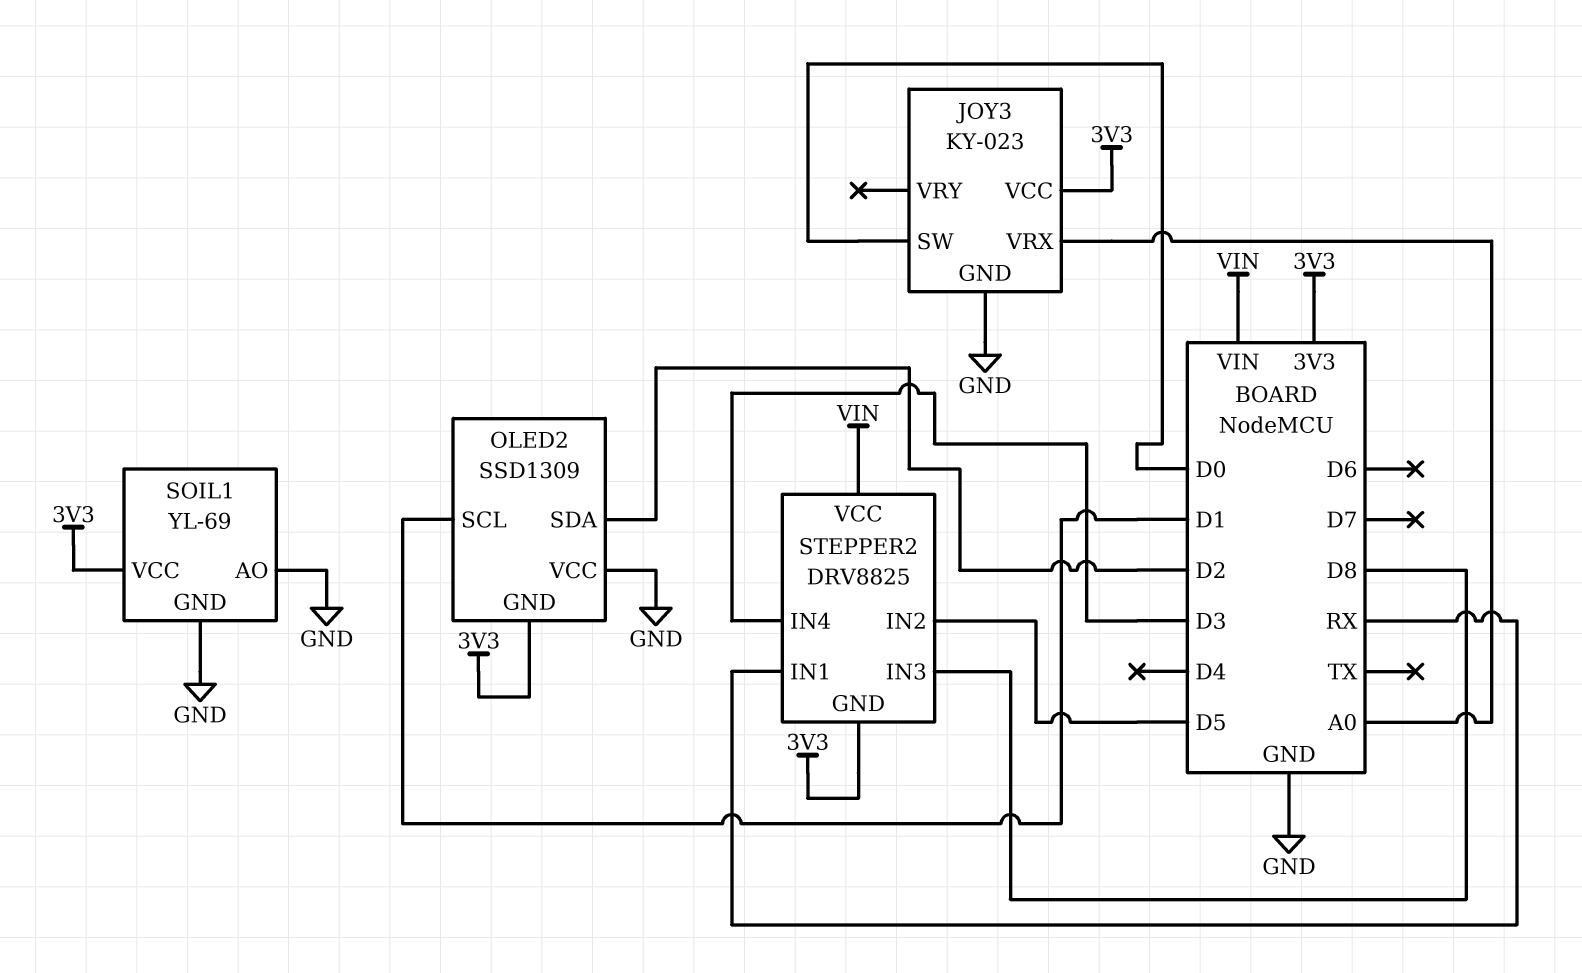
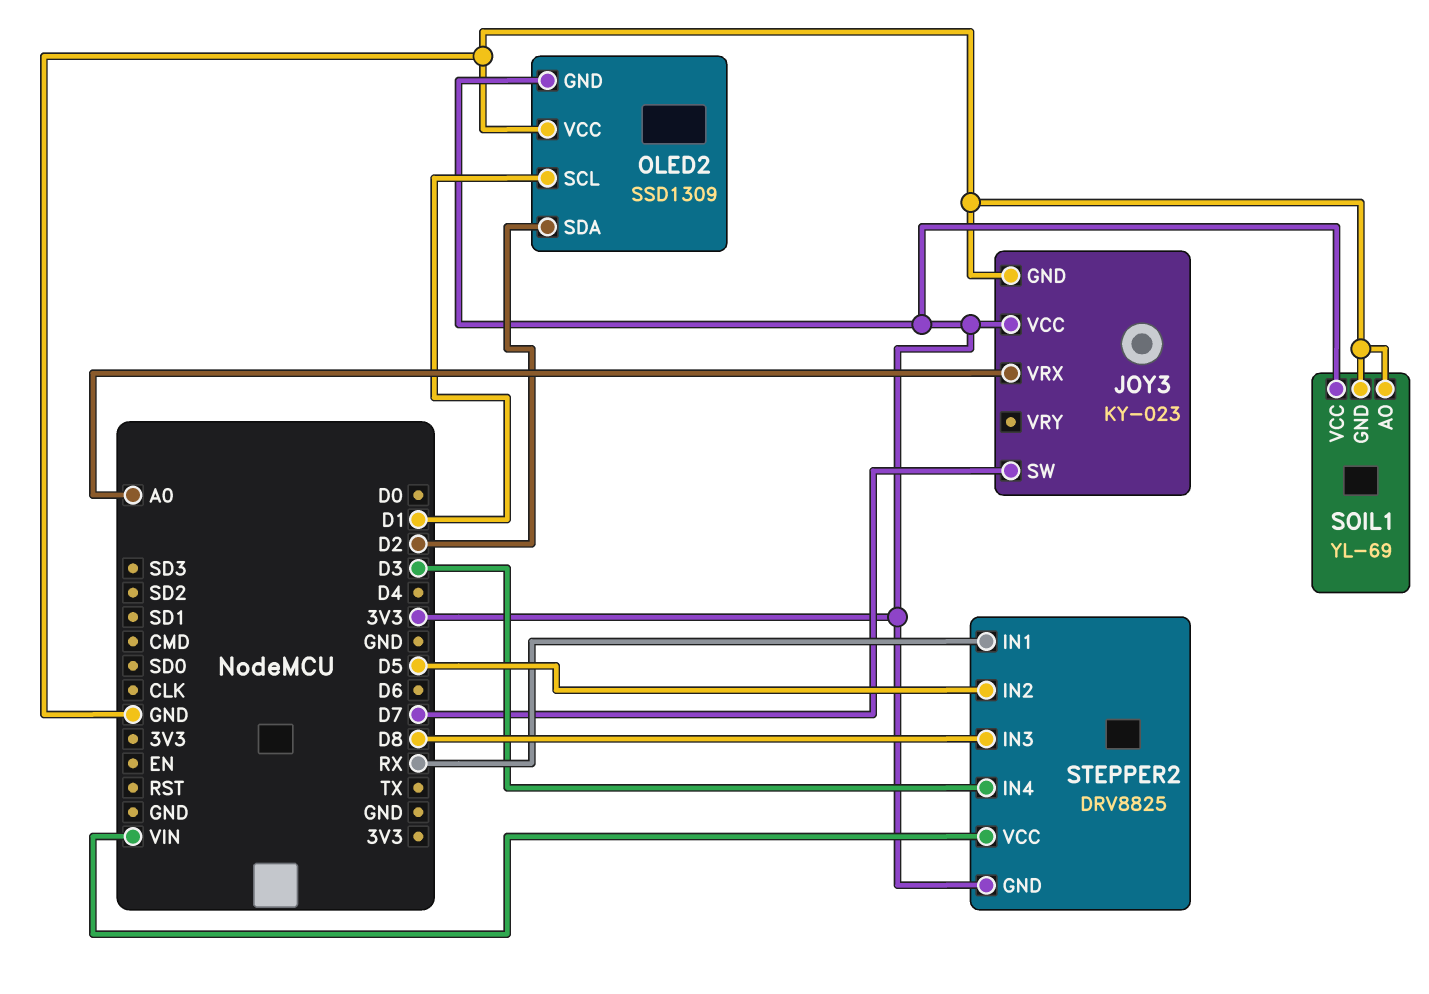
JOY3 pin SW: D0 -> D7

